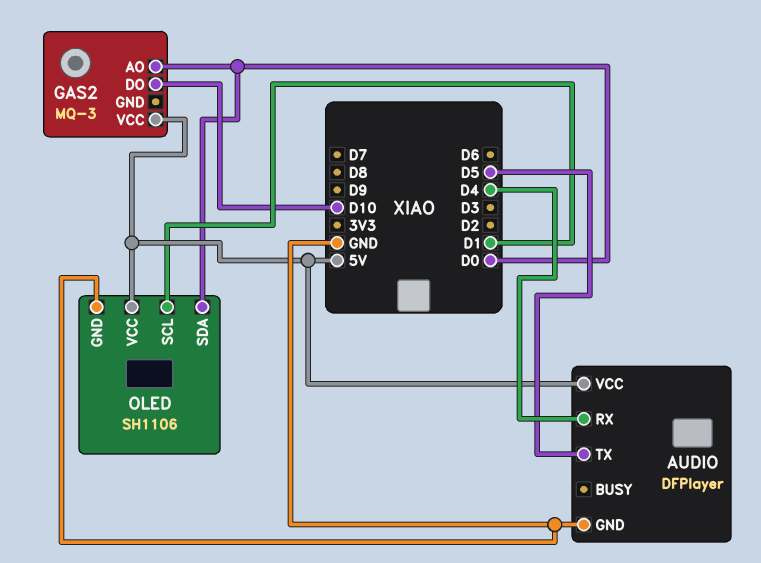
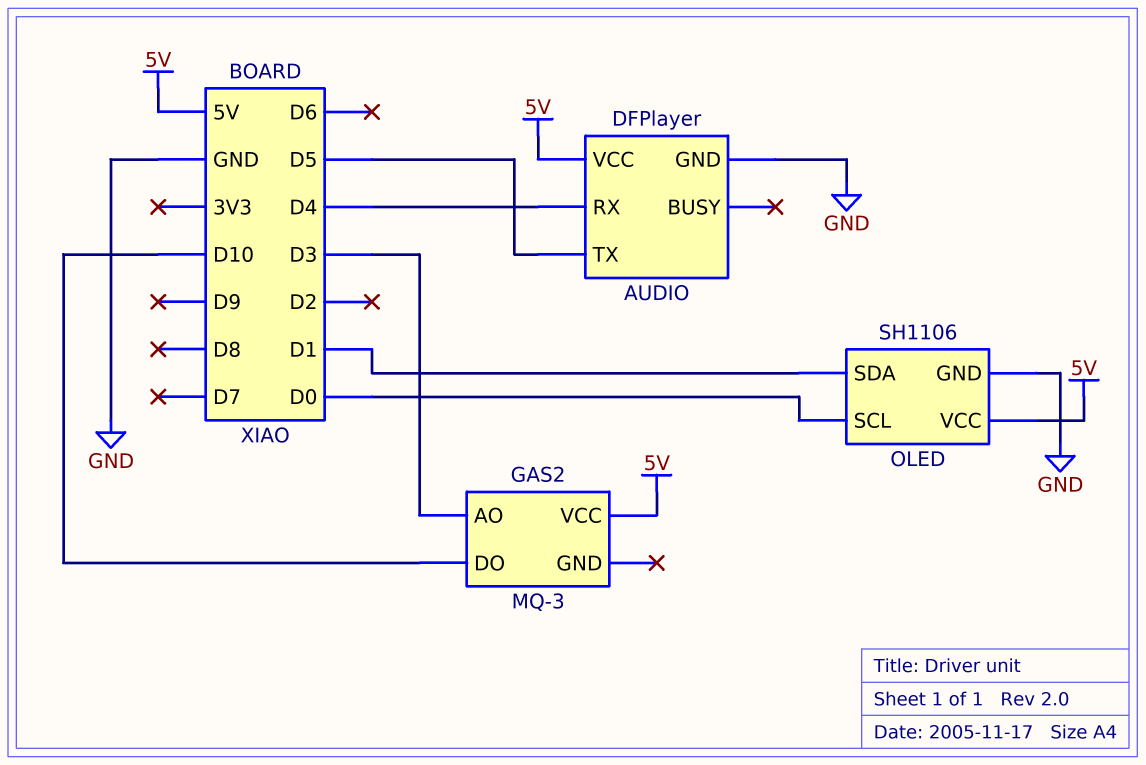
GAS2 pin AO: D0 -> D3
OLED pin SCL: D1 -> D0
OLED pin SDA: D0 -> D1

